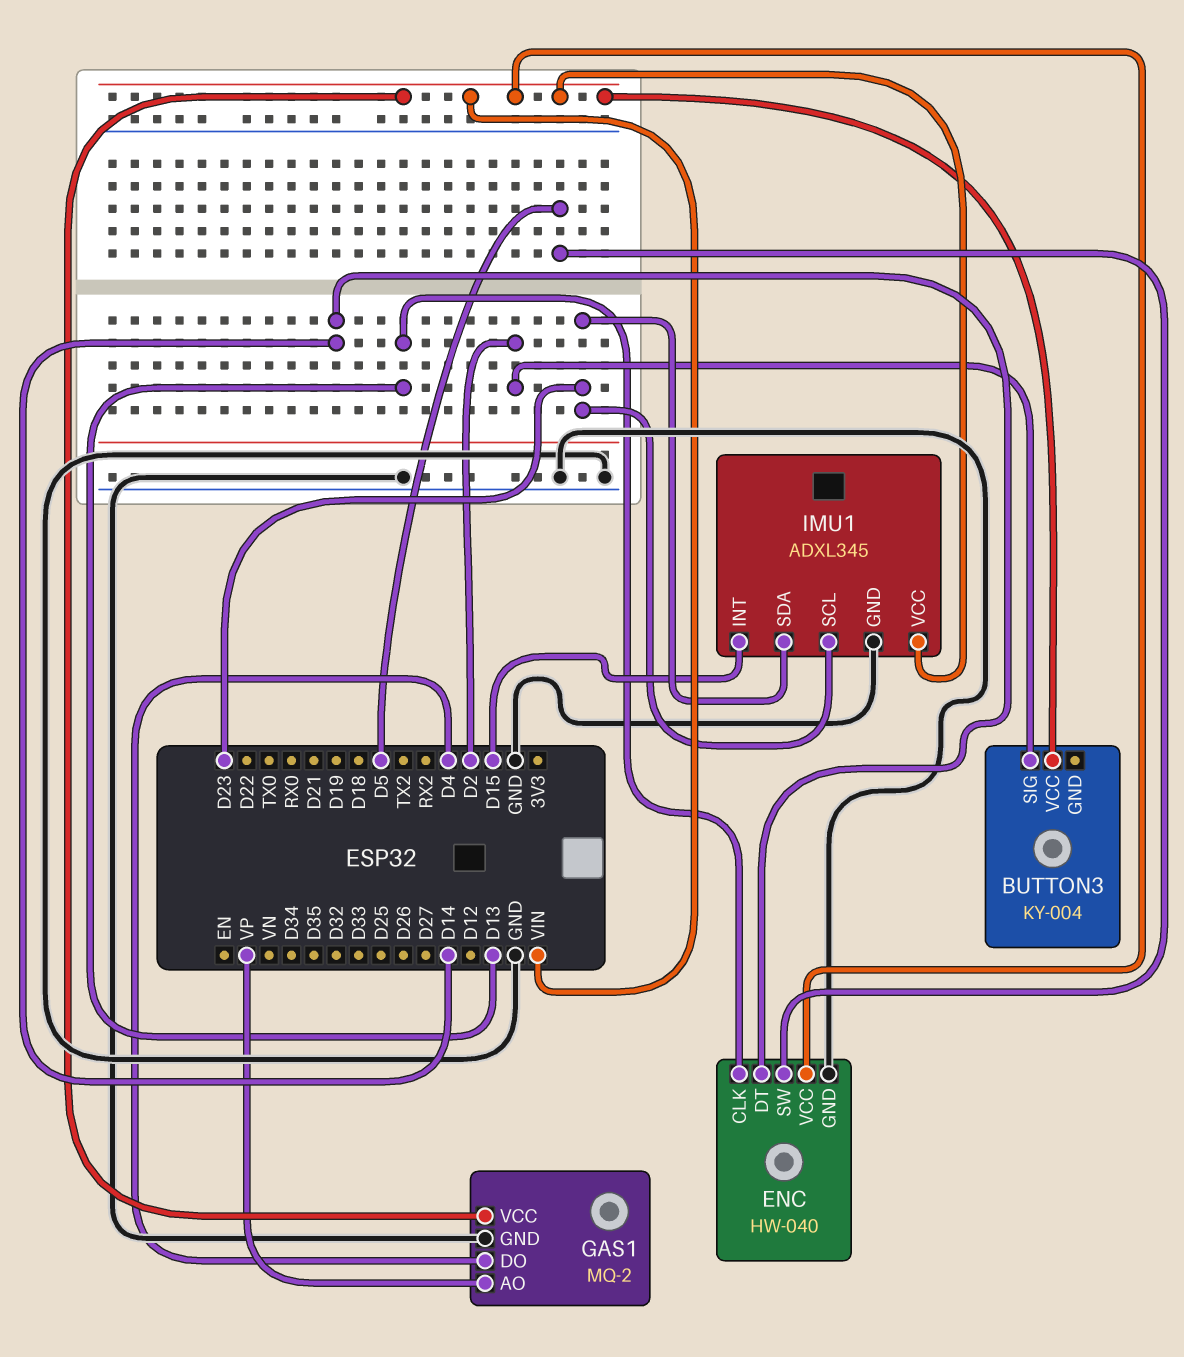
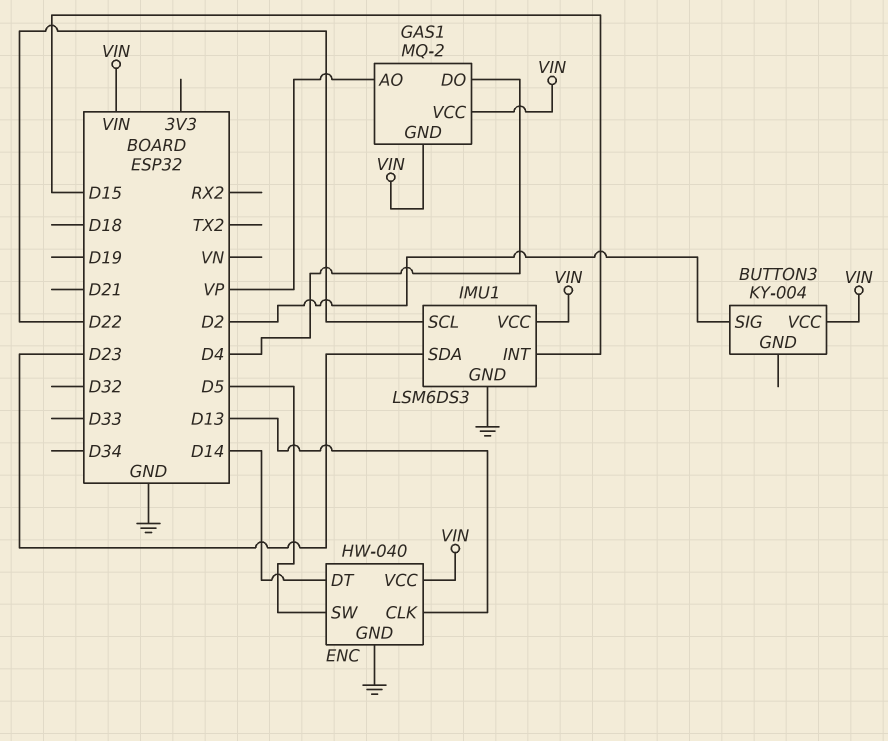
GAS1 pin GND: GND -> VIN
IMU1: ADXL345 -> LSM6DS3
IMU1 pin SCL: D23 -> D22

